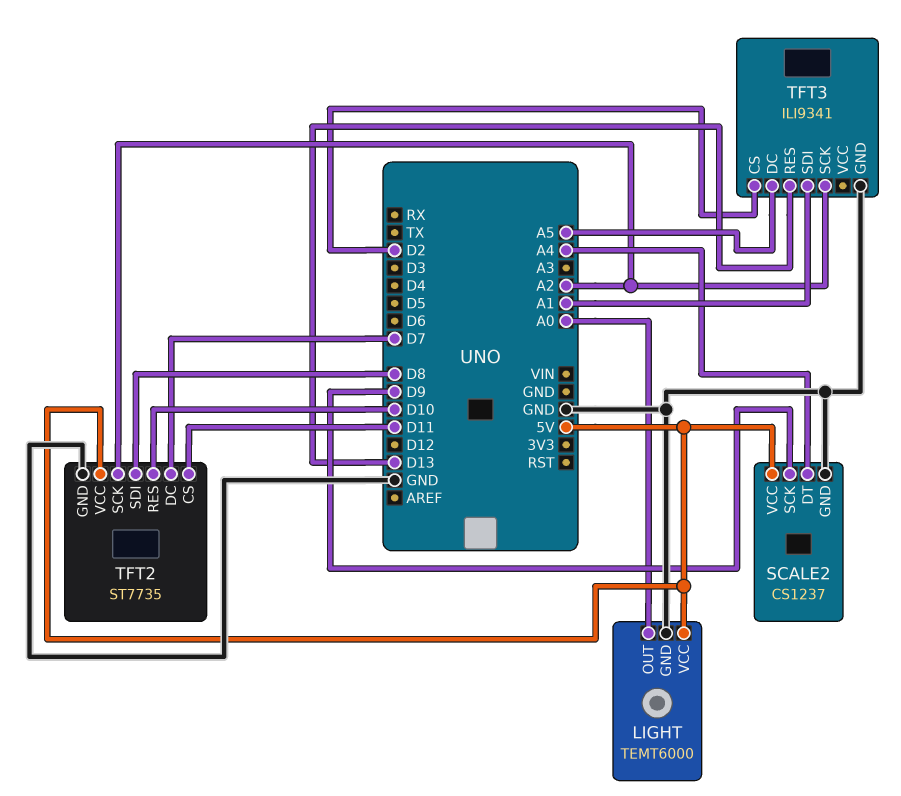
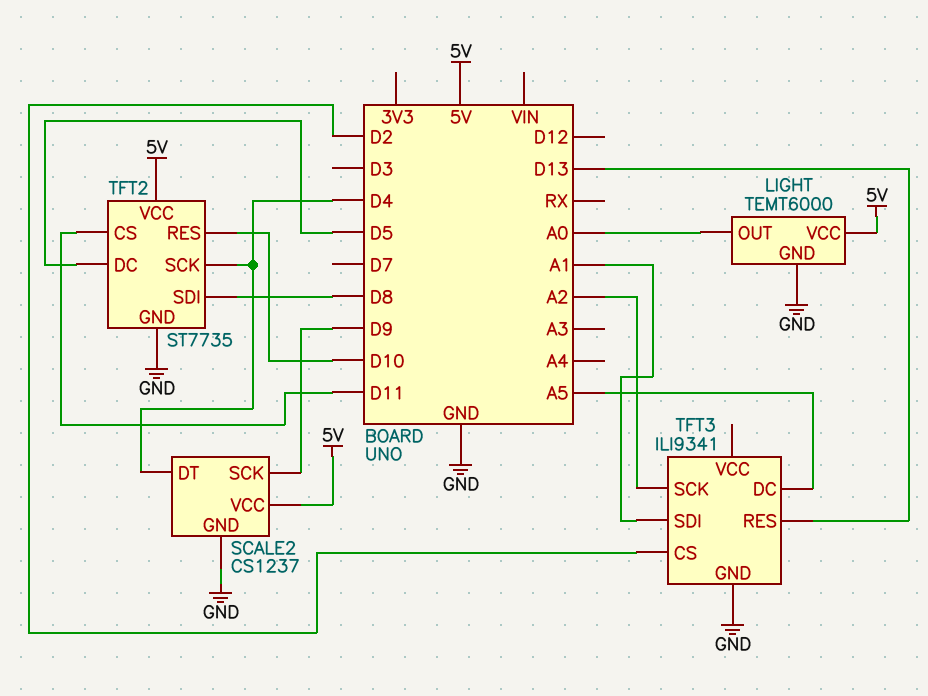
SCALE2 pin DT: A4 -> D4
TFT2 pin DC: D7 -> D5
TFT2 pin SCK: A2 -> D4

